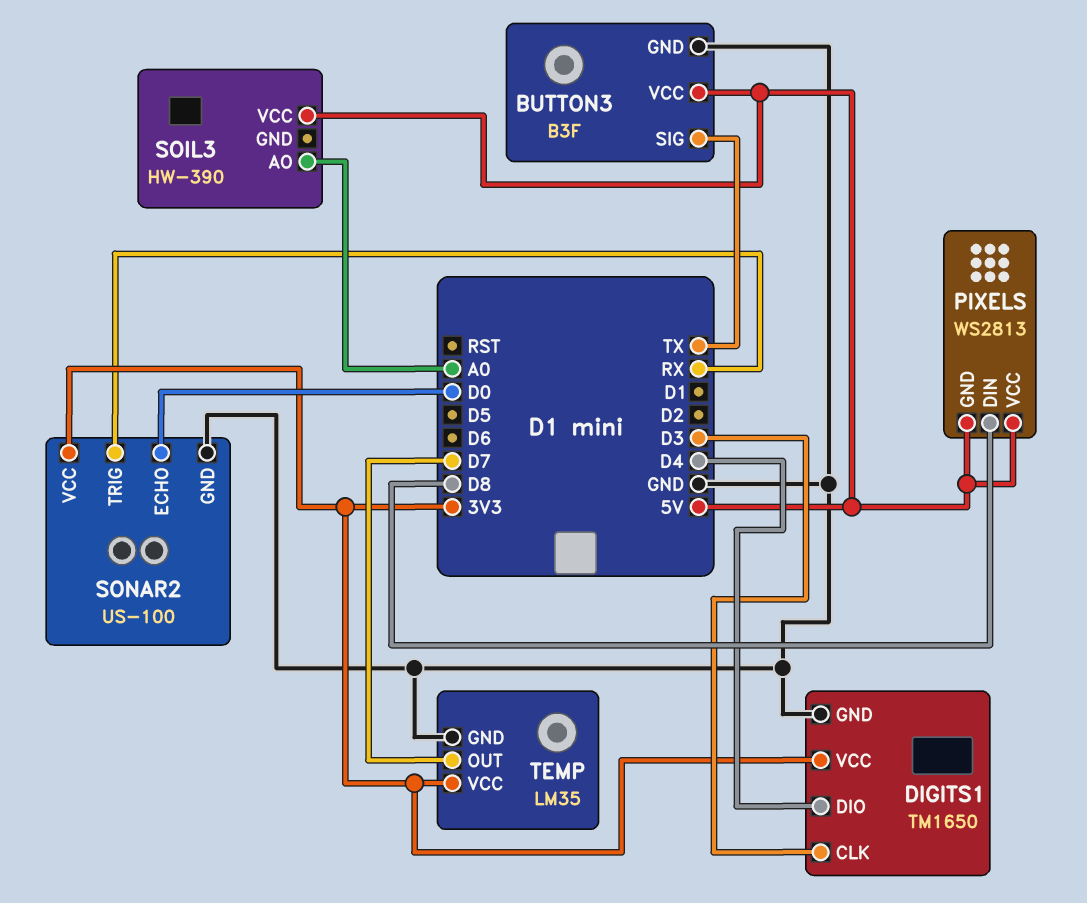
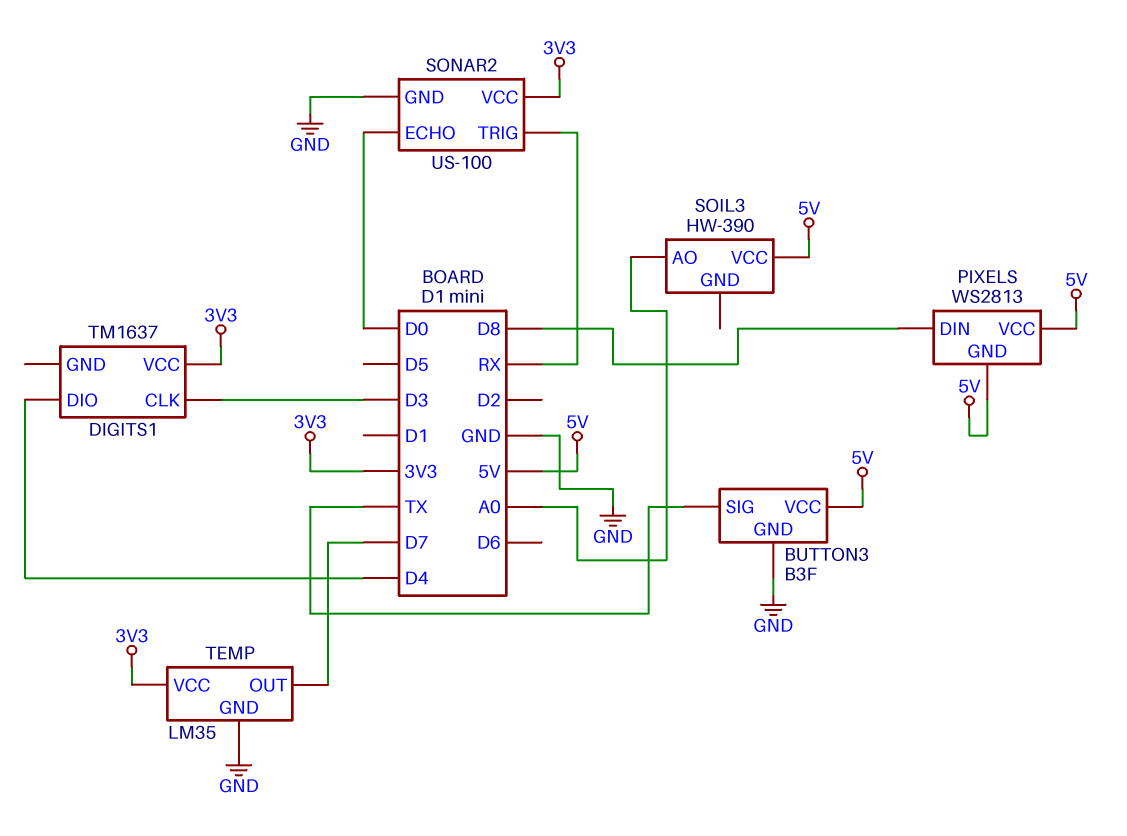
DIGITS1: TM1650 -> TM1637
DIGITS1 pin GND: GND -> none

